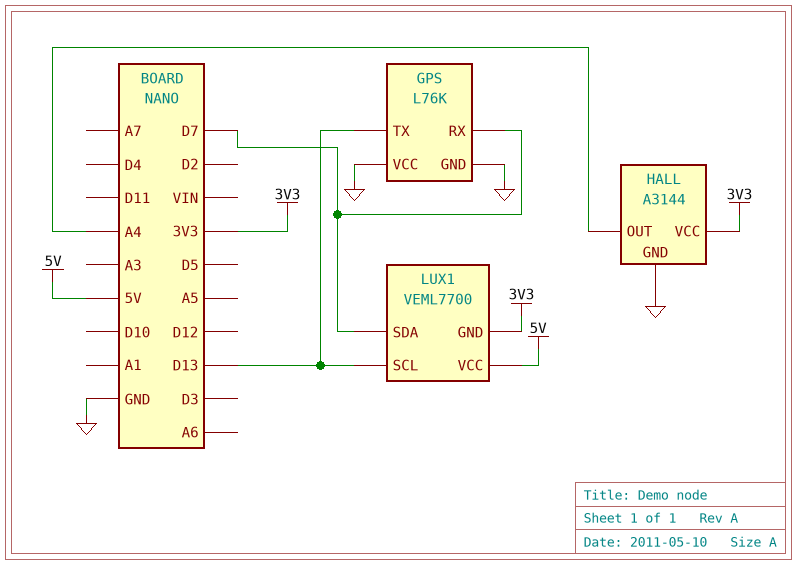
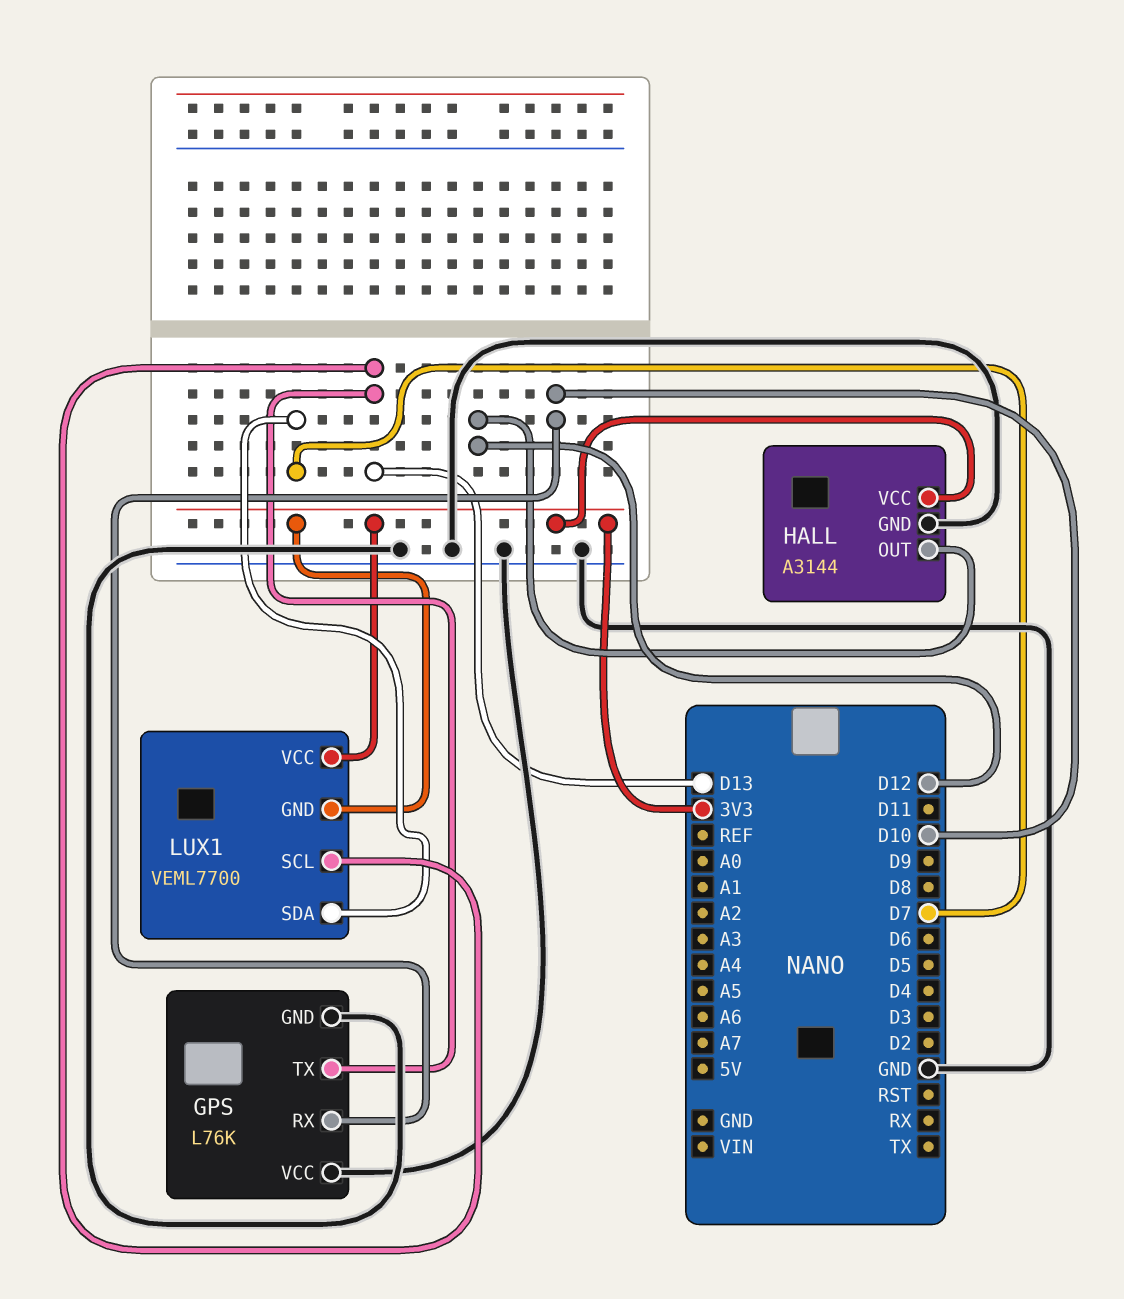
GPS pin RX: D7 -> D10
HALL pin OUT: A4 -> D12
LUX1 pin VCC: 5V -> 3V3

